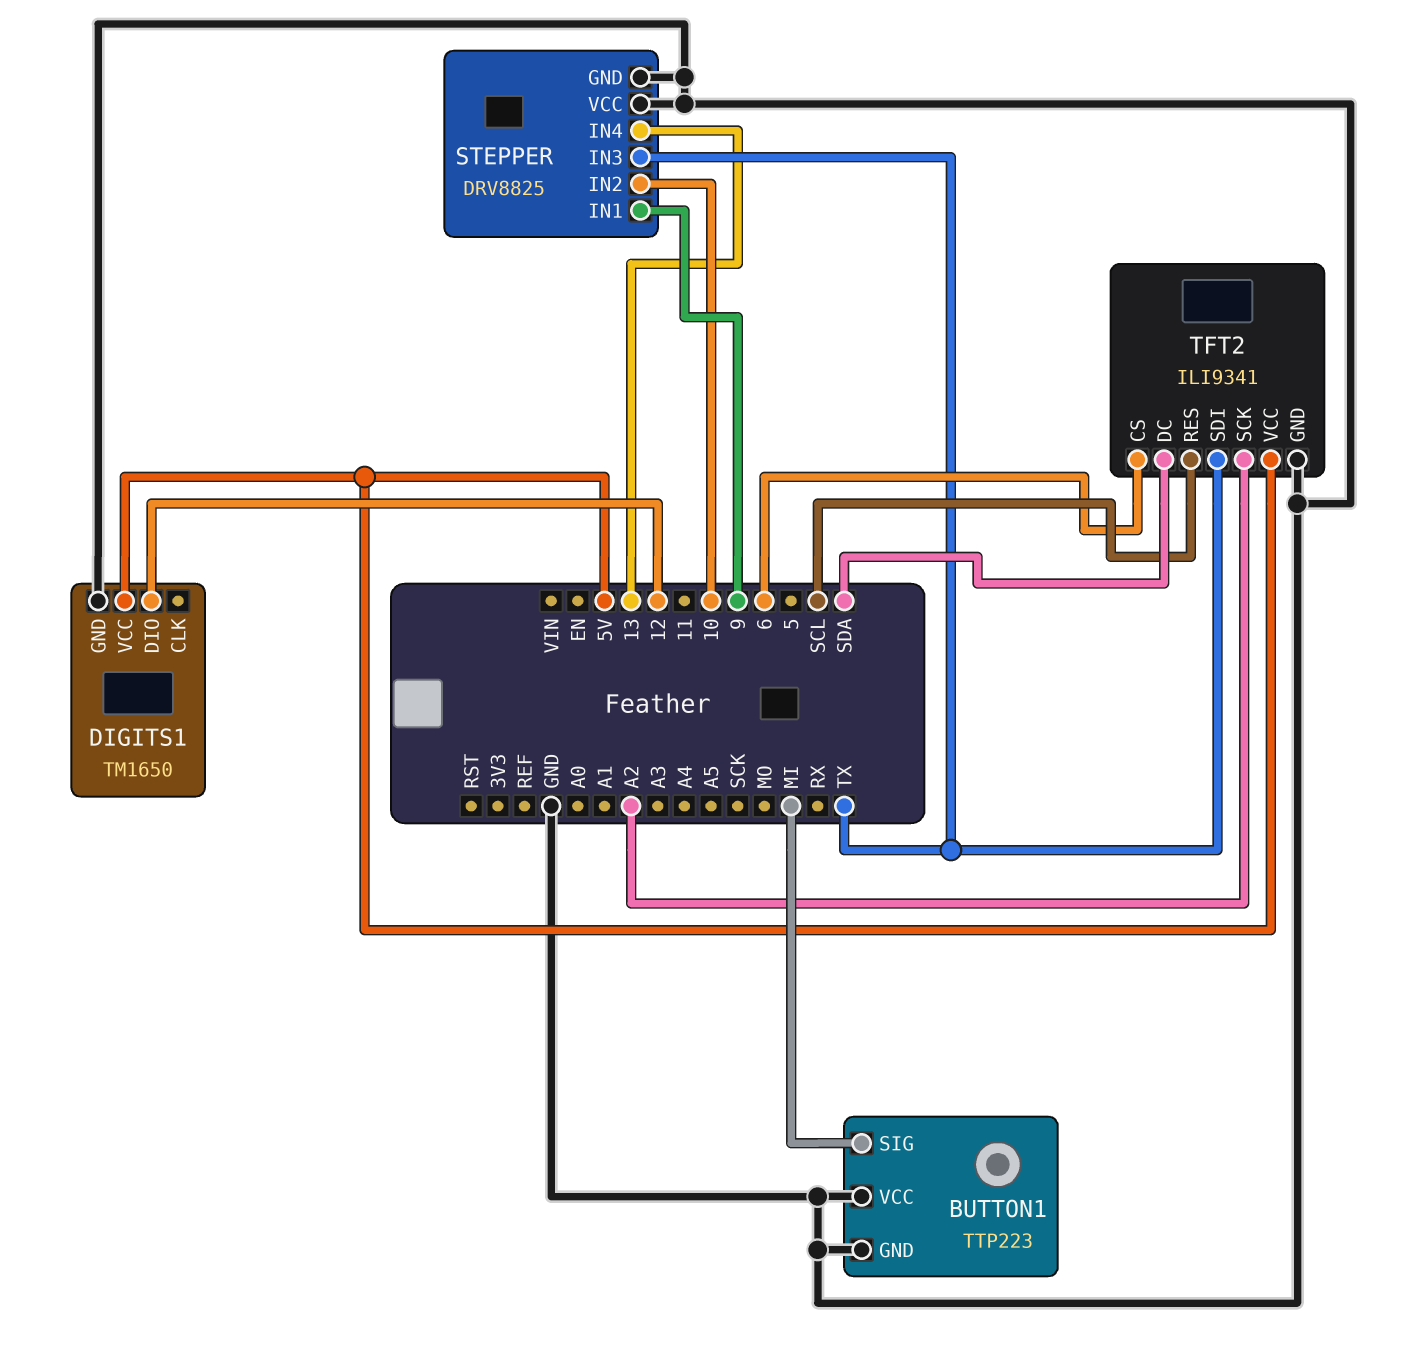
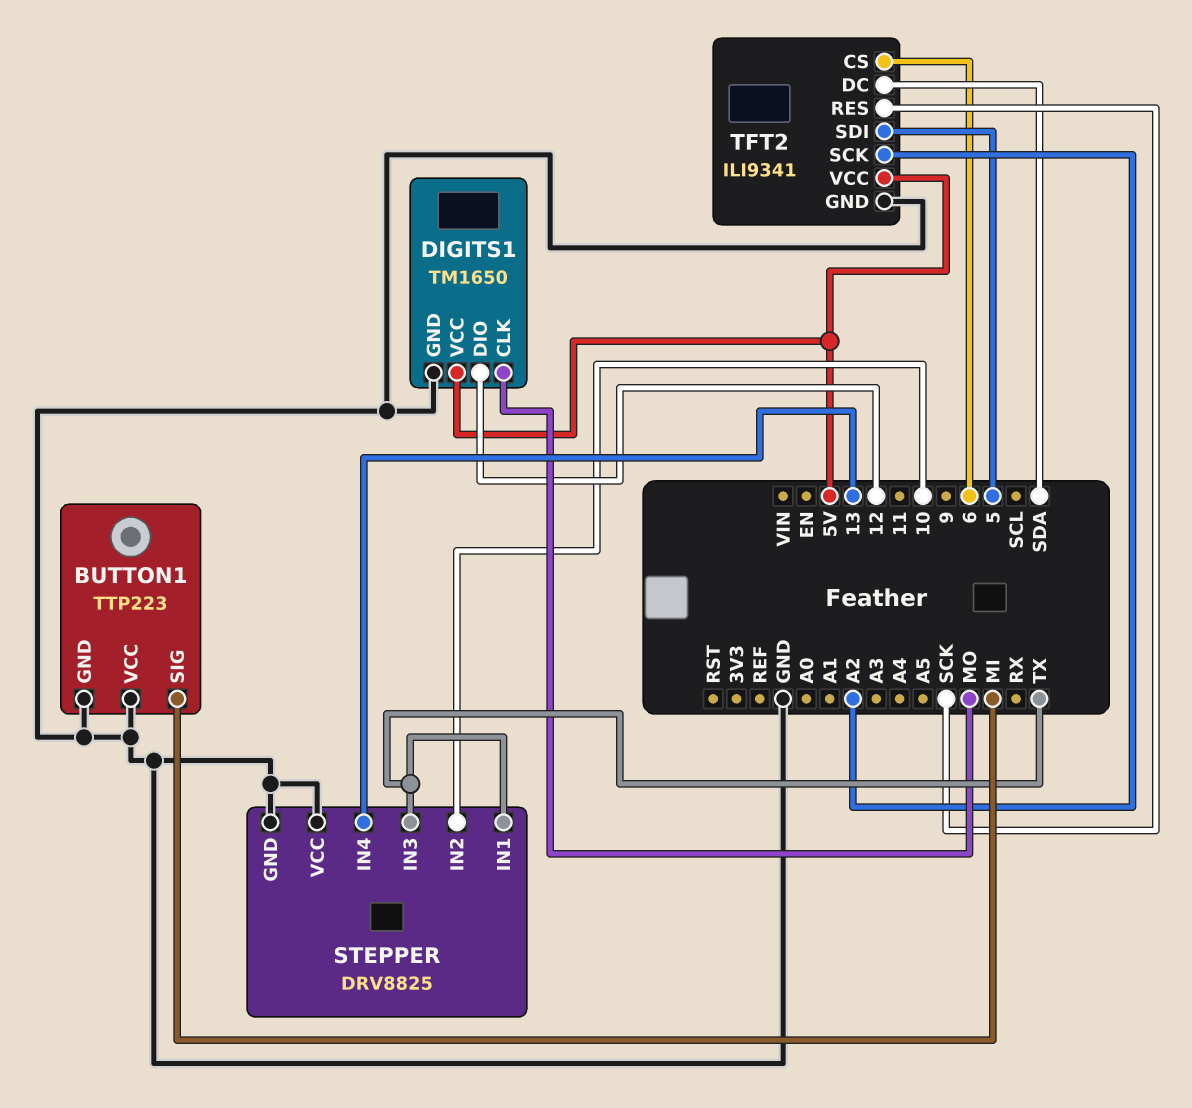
DIGITS1 pin CLK: none -> MO
STEPPER pin IN1: 9 -> TX
TFT2 pin RES: SCL -> SCK
TFT2 pin SDI: TX -> 5

